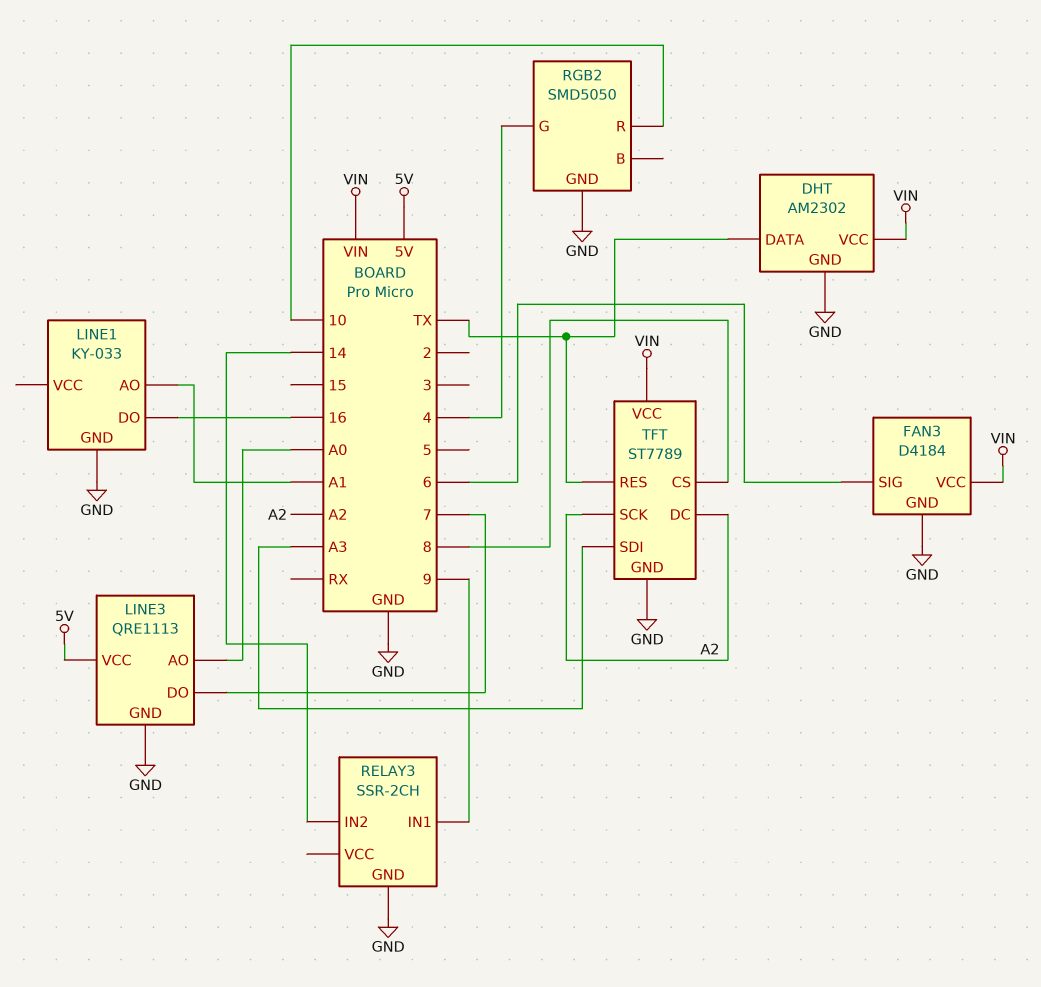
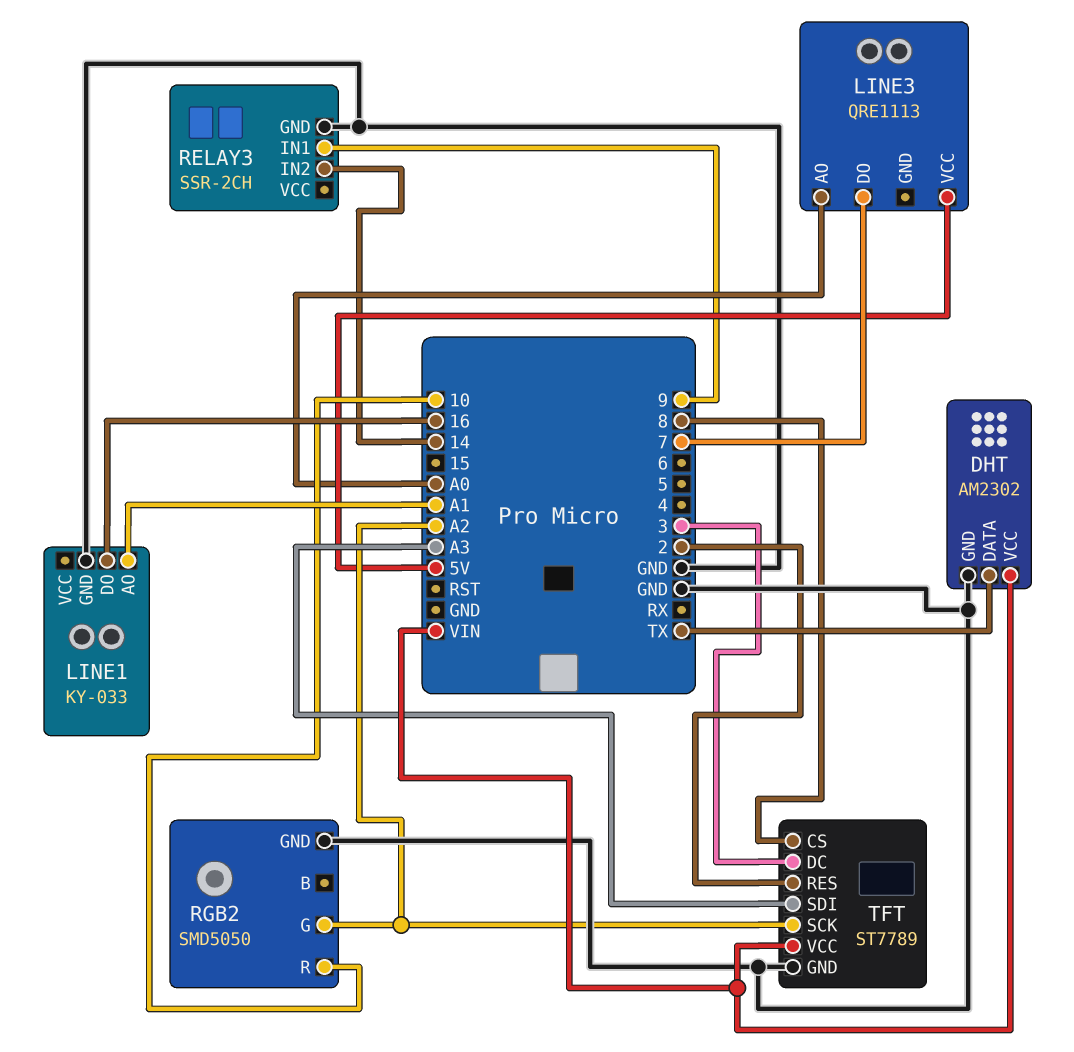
FAN3: D4184 -> none
FAN3 pin GND: GND -> none
FAN3 pin SIG: 6 -> none
FAN3 pin VCC: VIN -> none
LINE3 pin GND: GND -> none
RGB2 pin G: 4 -> A2
TFT pin DC: A2 -> 3
TFT pin RES: TX -> 2

